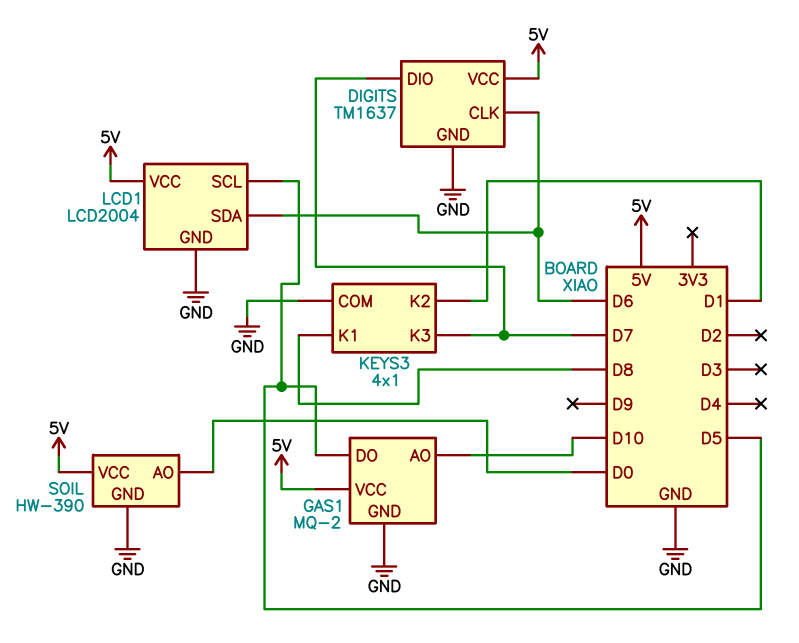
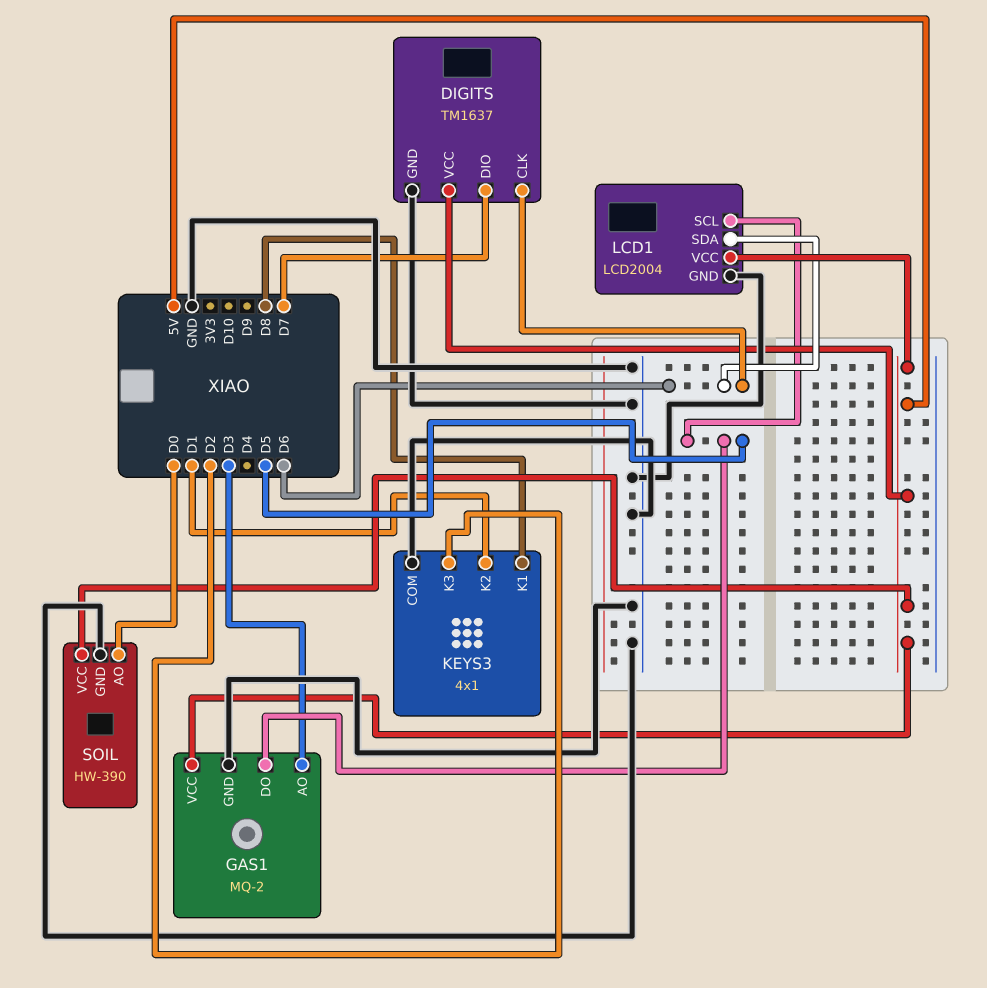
GAS1 pin AO: D10 -> D3
KEYS3 pin K3: D7 -> D2

